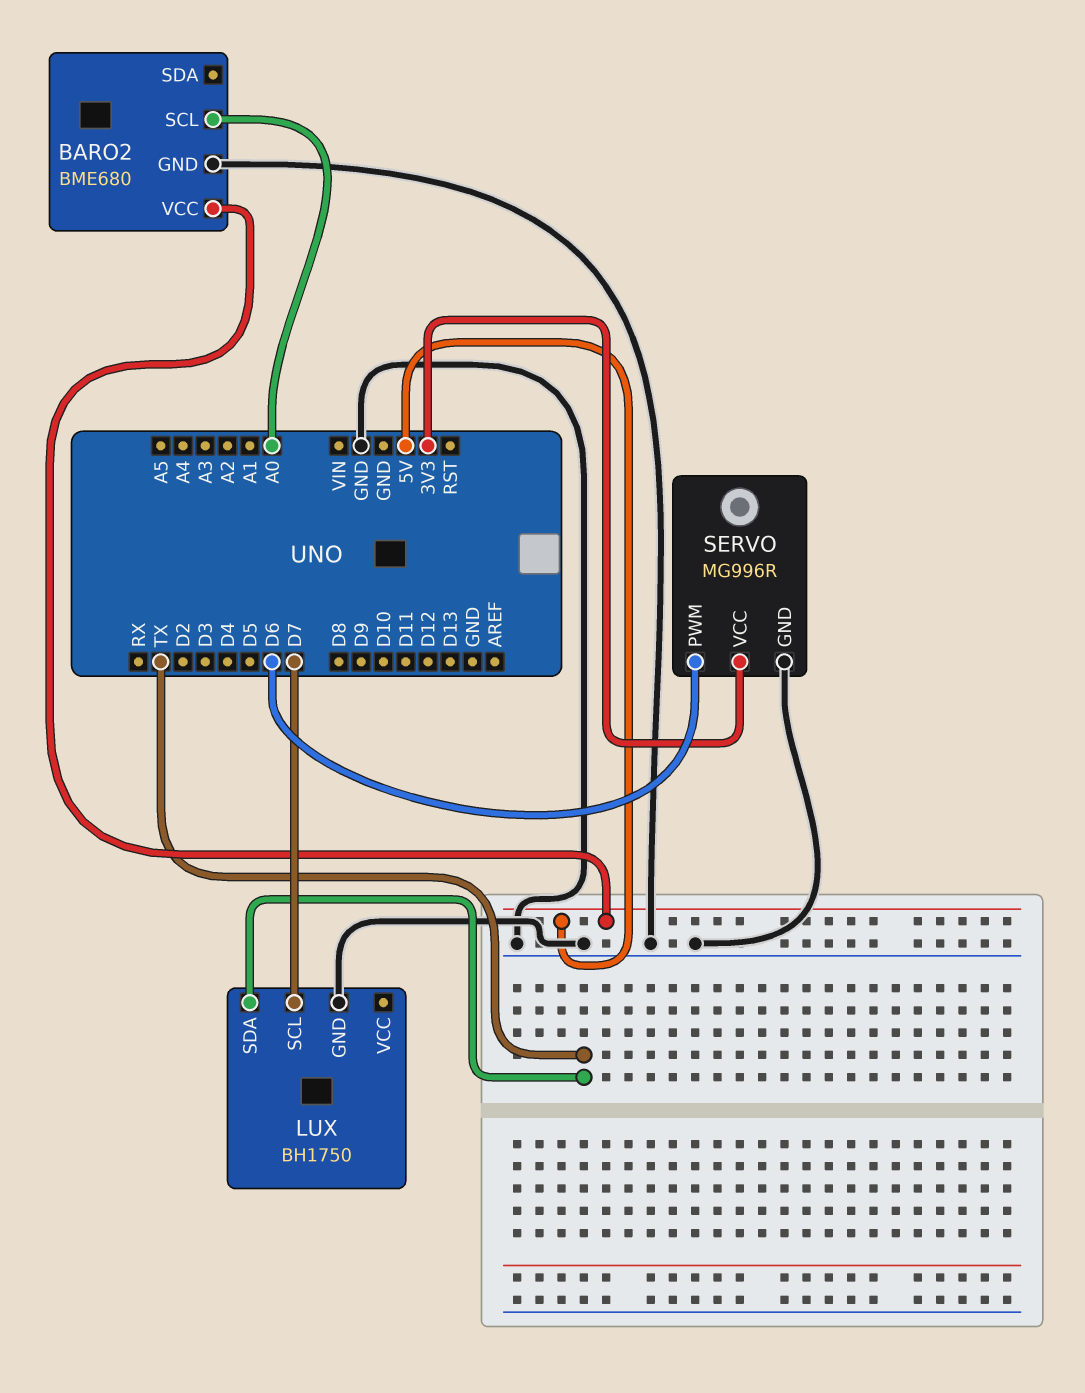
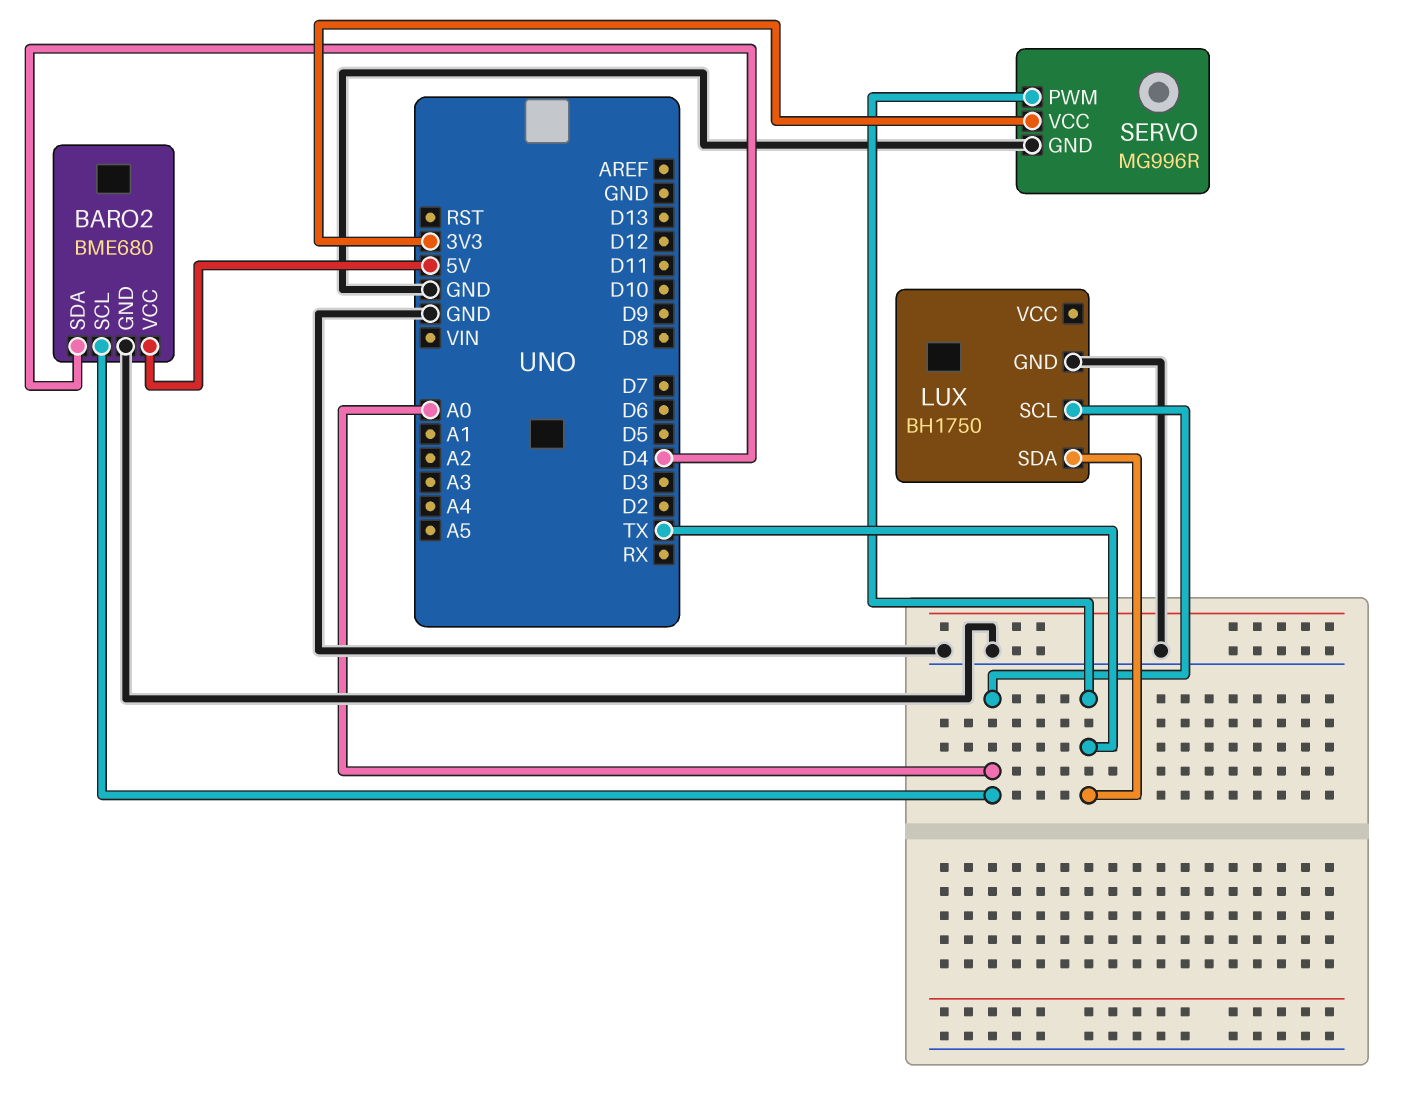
BARO2 pin SDA: none -> D4
LUX pin SCL: D7 -> A0
SERVO pin PWM: D6 -> TX

